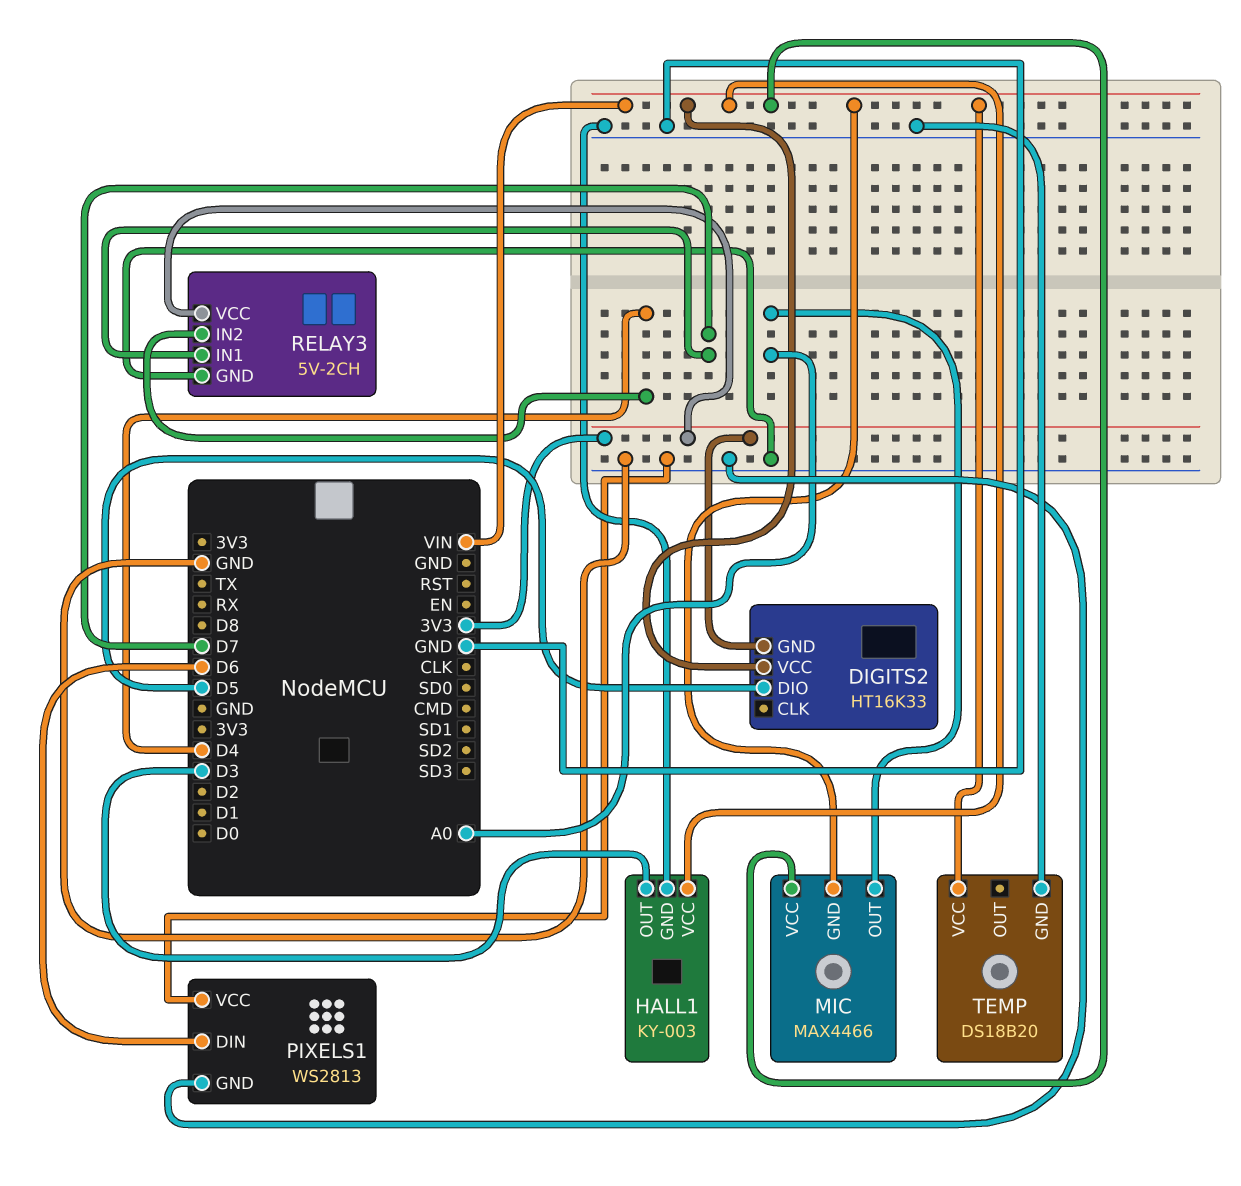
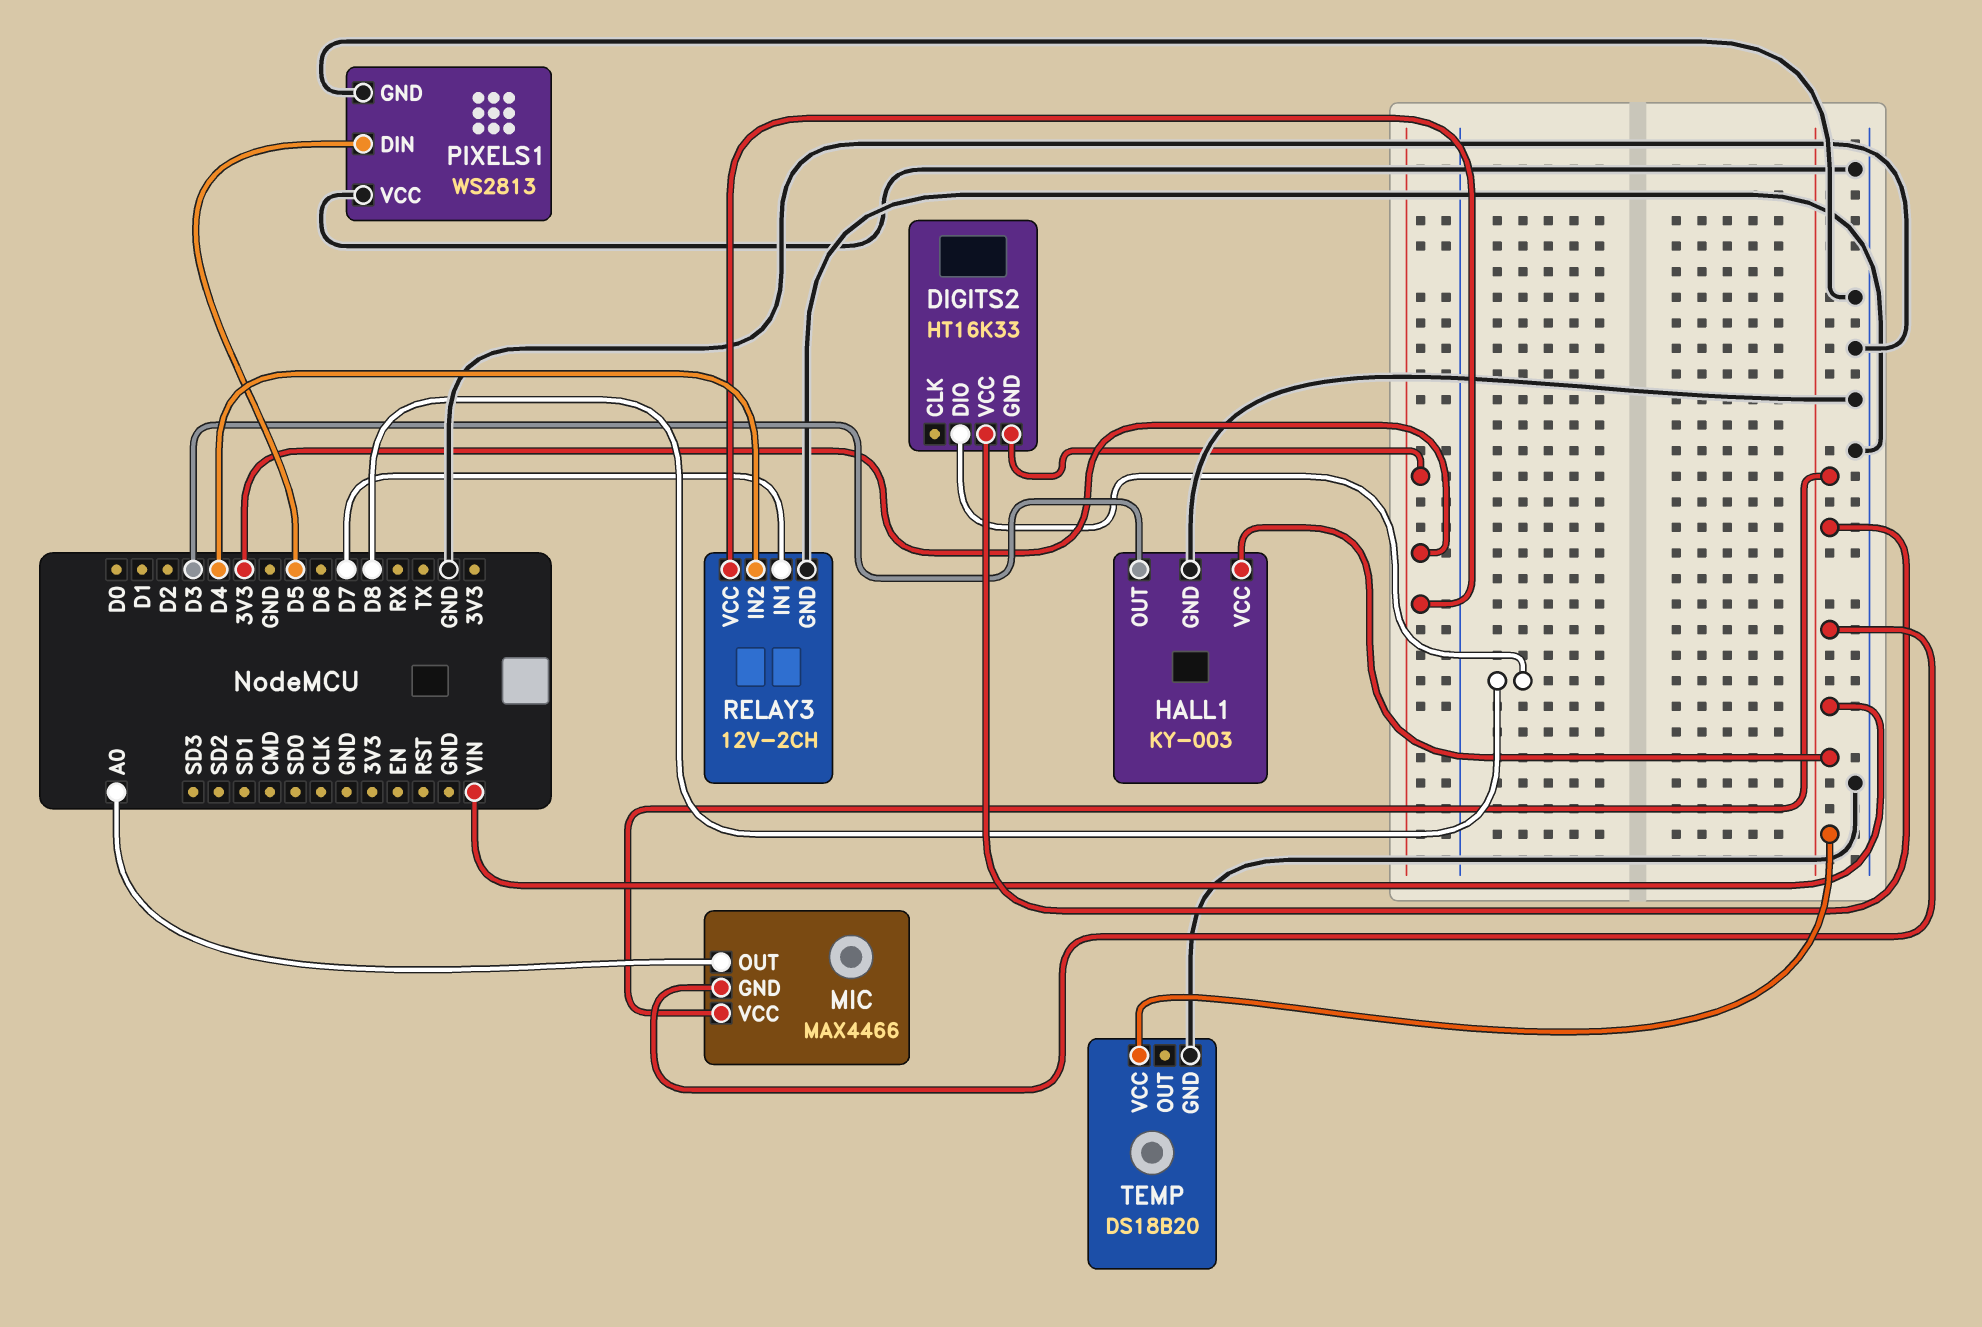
DIGITS2 pin DIO: D5 -> D8
PIXELS1 pin DIN: D6 -> D5
RELAY3: 5V-2CH -> 12V-2CH

